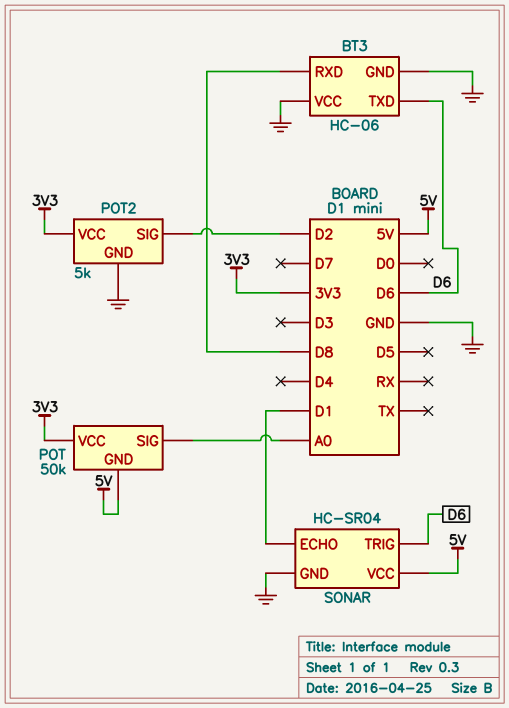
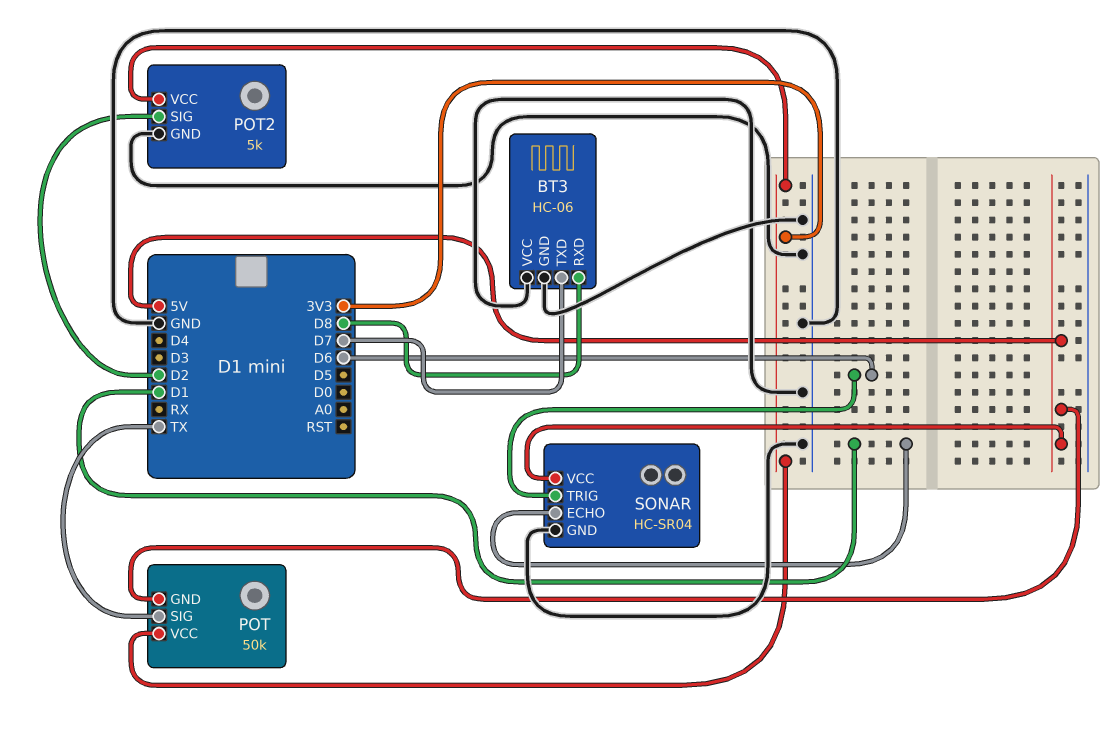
BT3 pin TXD: D6 -> D7
POT pin SIG: A0 -> TX

